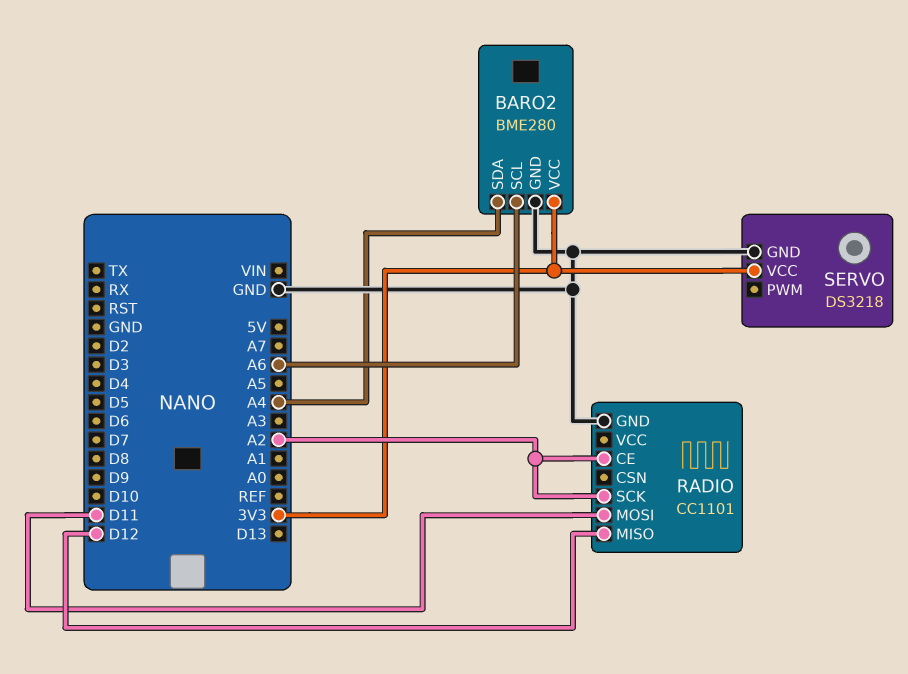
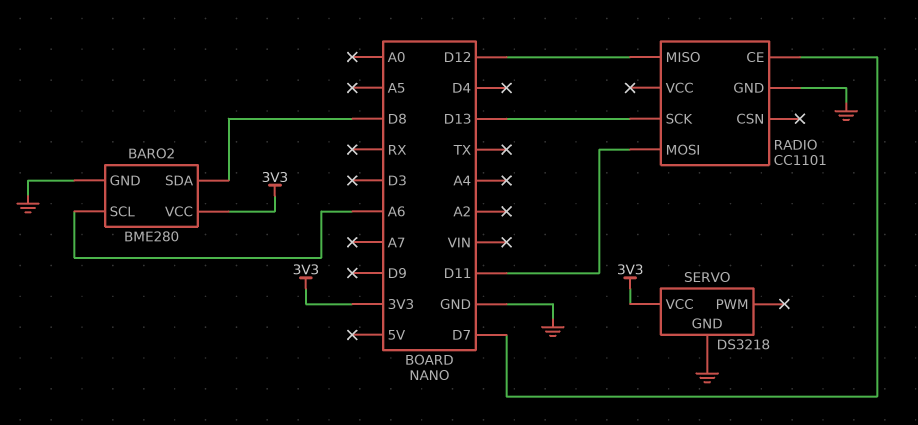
BARO2 pin SDA: A4 -> D8
RADIO pin CE: A2 -> D7
RADIO pin SCK: A2 -> D13

